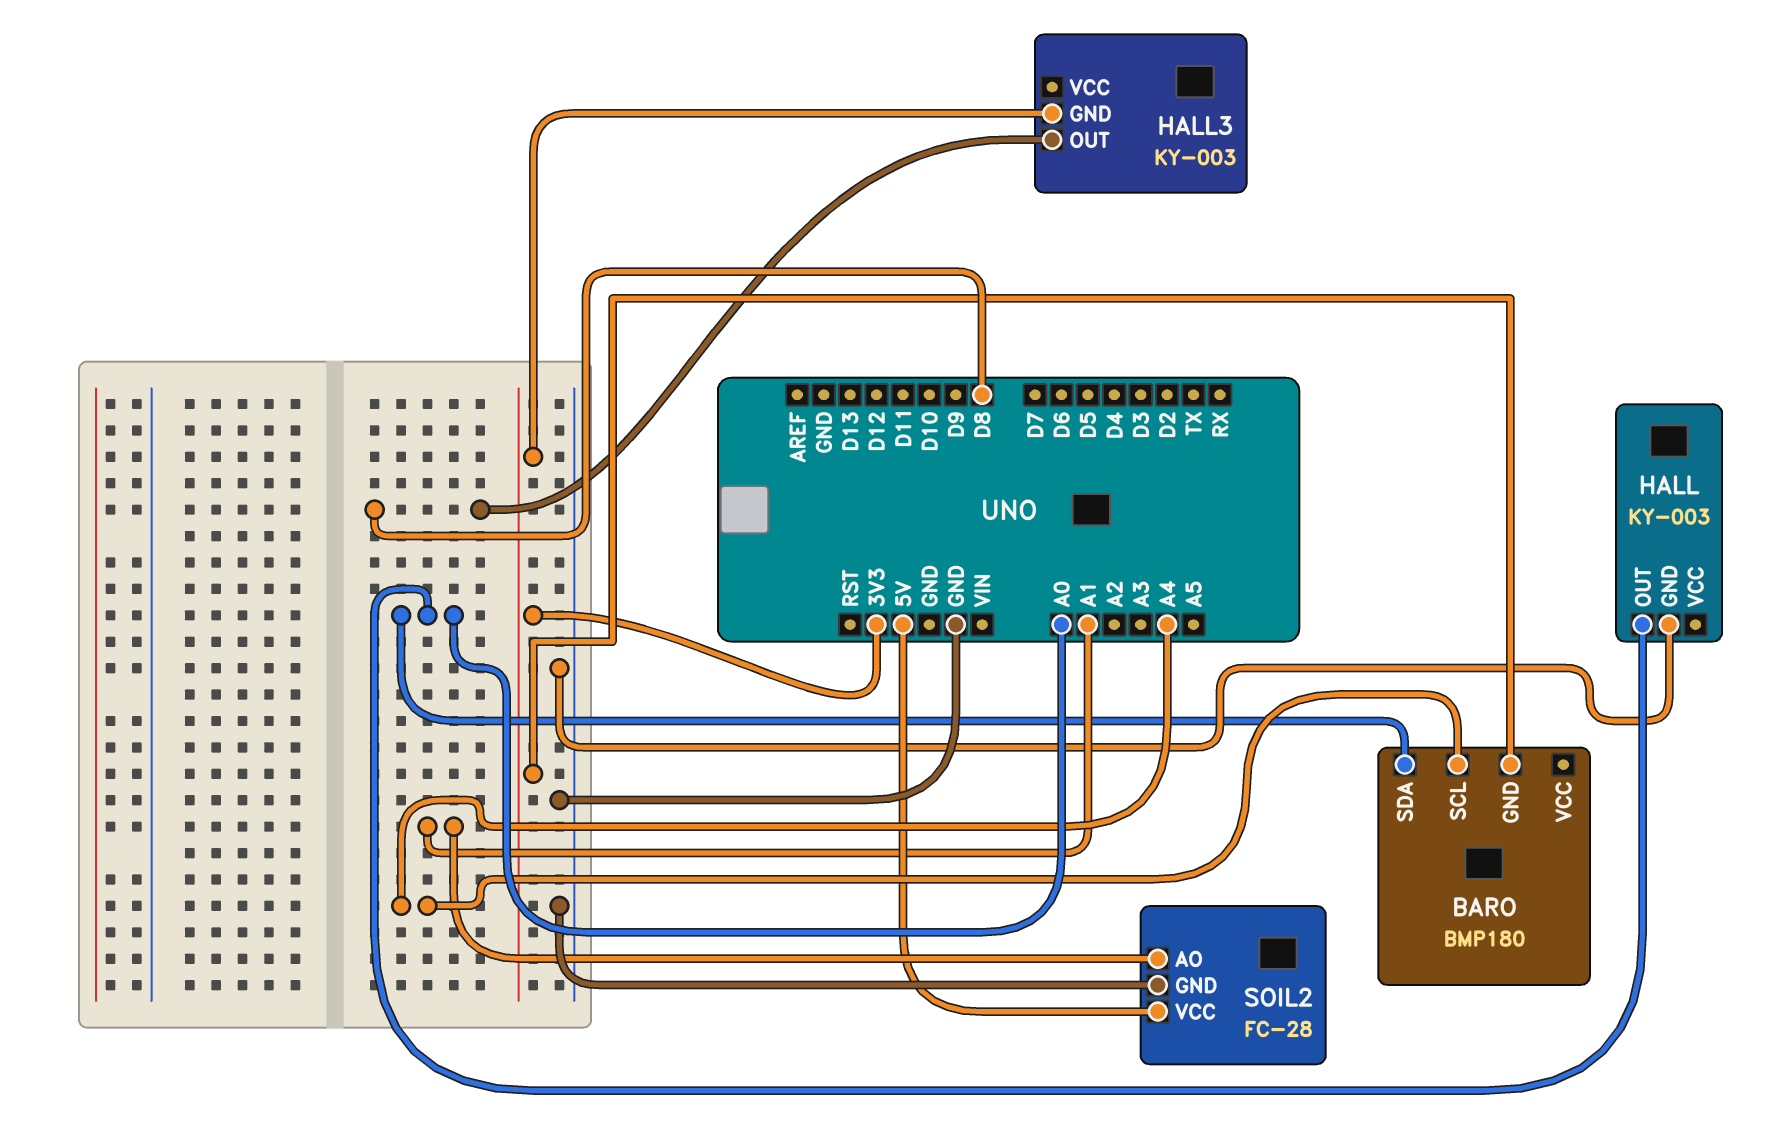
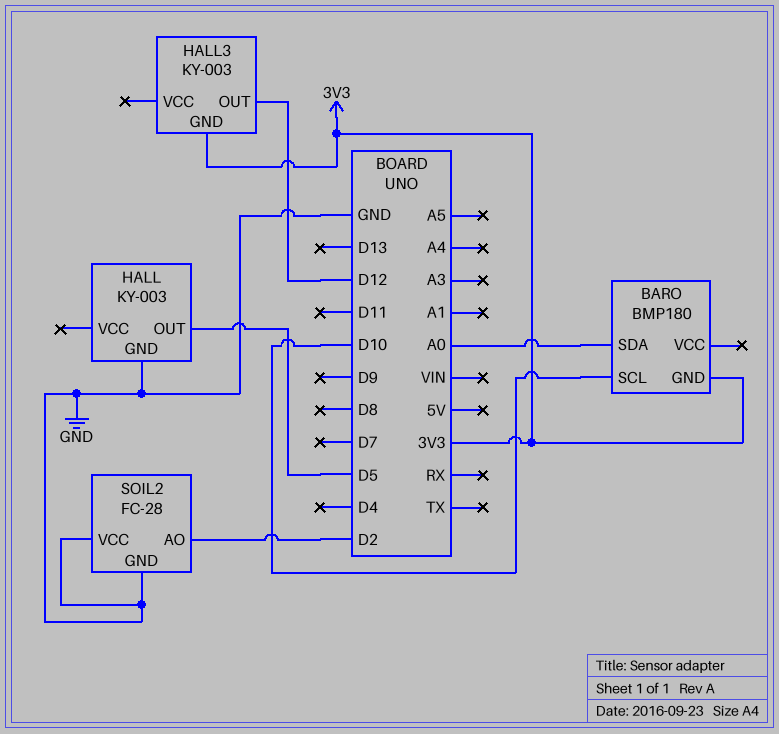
BARO pin SCL: A4 -> D10
HALL pin OUT: A0 -> D5
HALL3 pin OUT: D8 -> D12
SOIL2 pin AO: A1 -> D2
SOIL2 pin VCC: 5V -> GND

